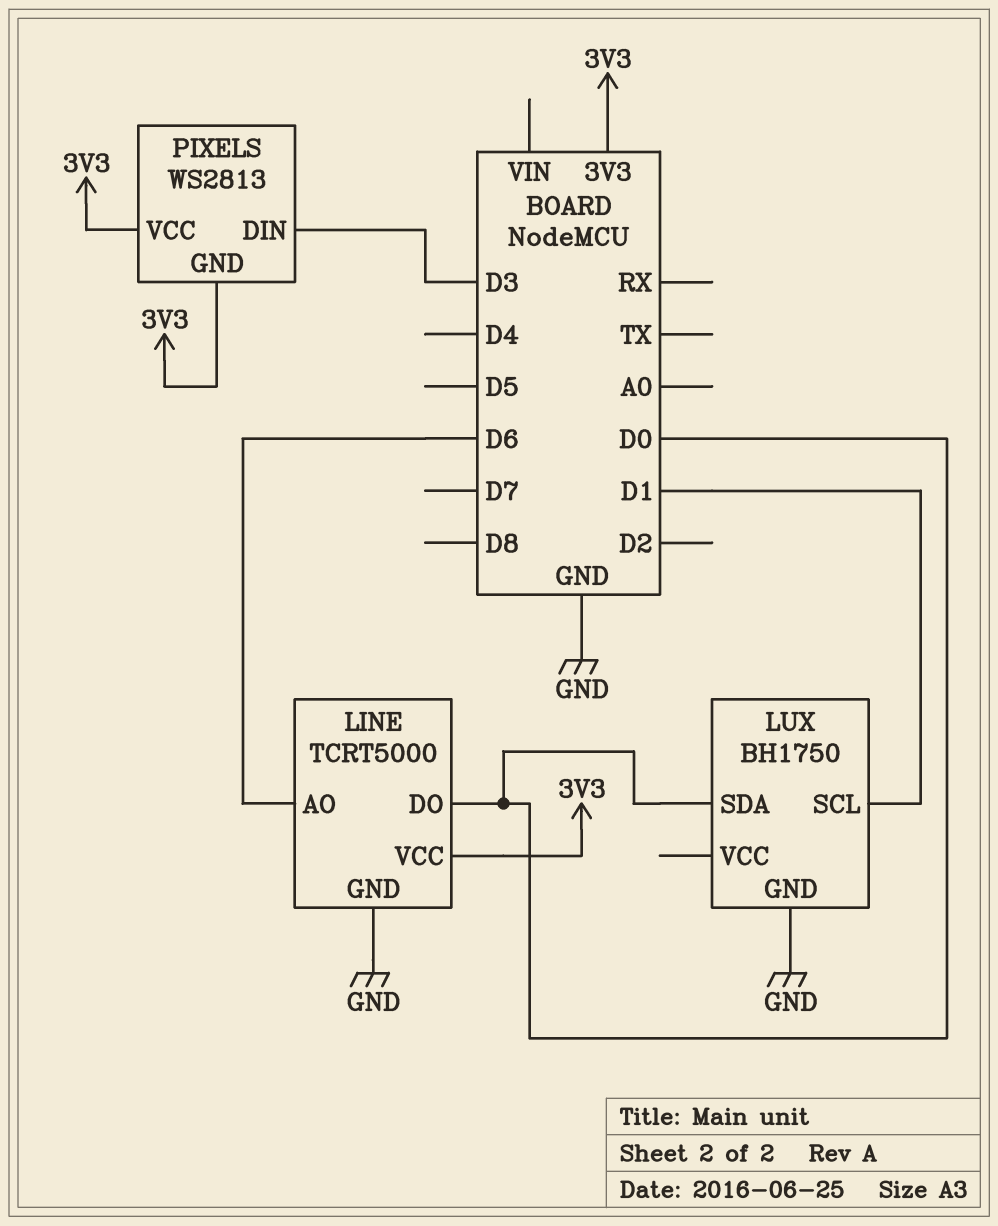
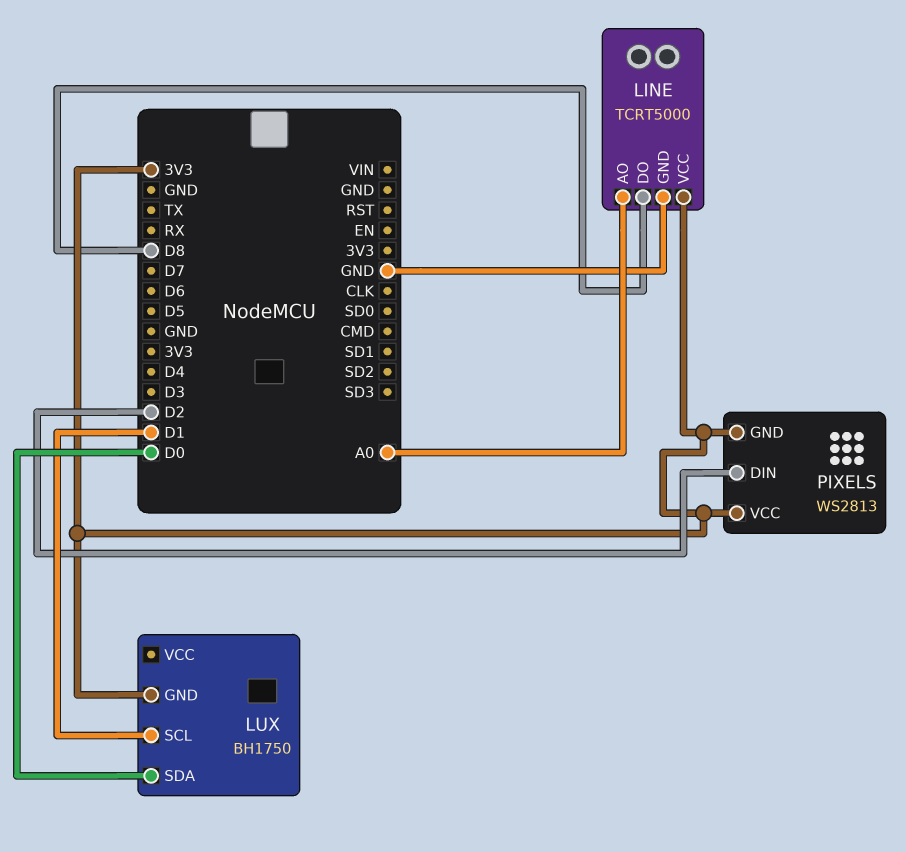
LINE pin AO: D6 -> A0
LINE pin DO: D0 -> D8
LUX pin GND: GND -> 3V3
PIXELS pin DIN: D3 -> D2

